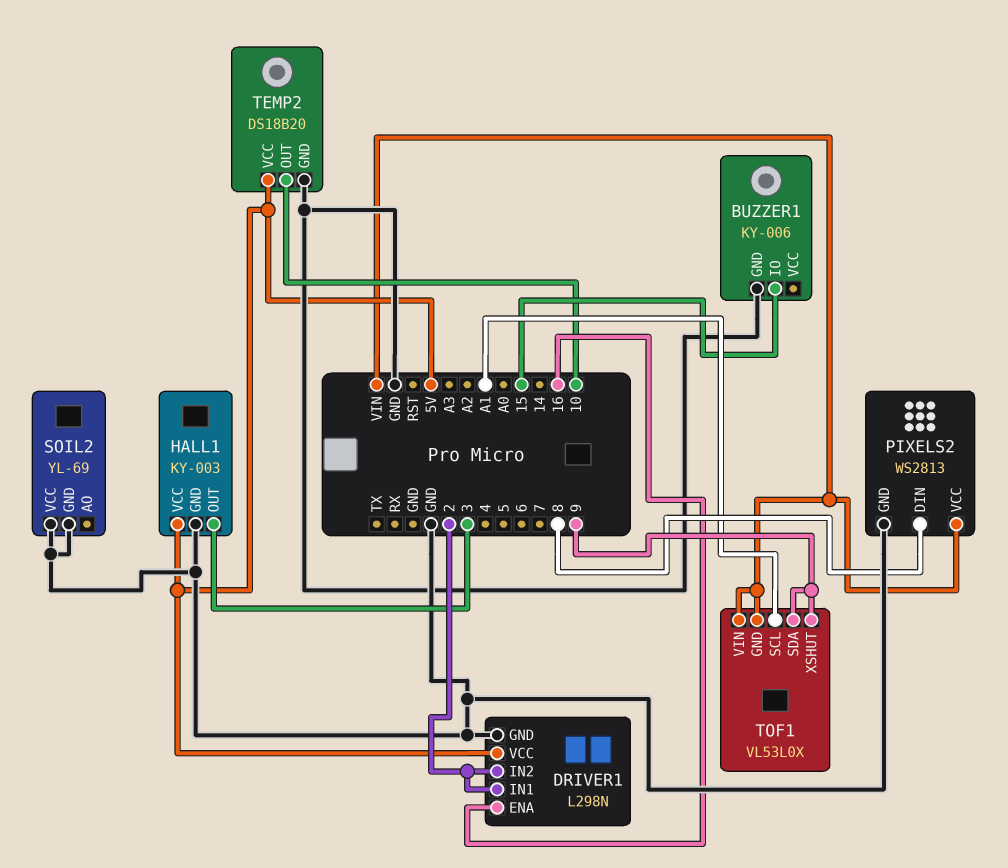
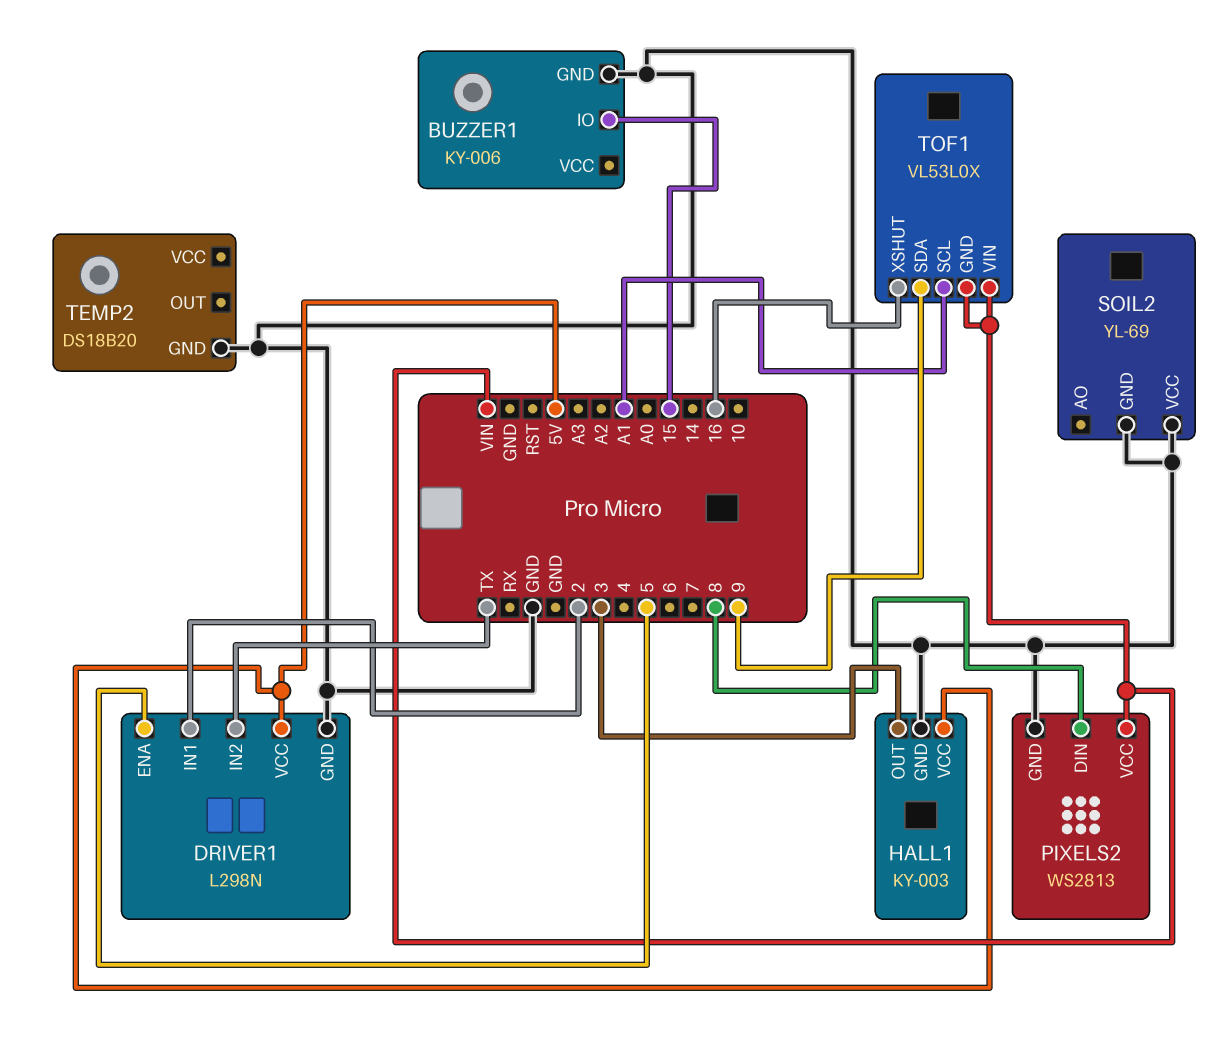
DRIVER1 pin ENA: 16 -> 5
DRIVER1 pin IN2: 2 -> TX
TEMP2 pin OUT: 10 -> none
TEMP2 pin VCC: 5V -> none
TOF1 pin XSHUT: 9 -> 16

